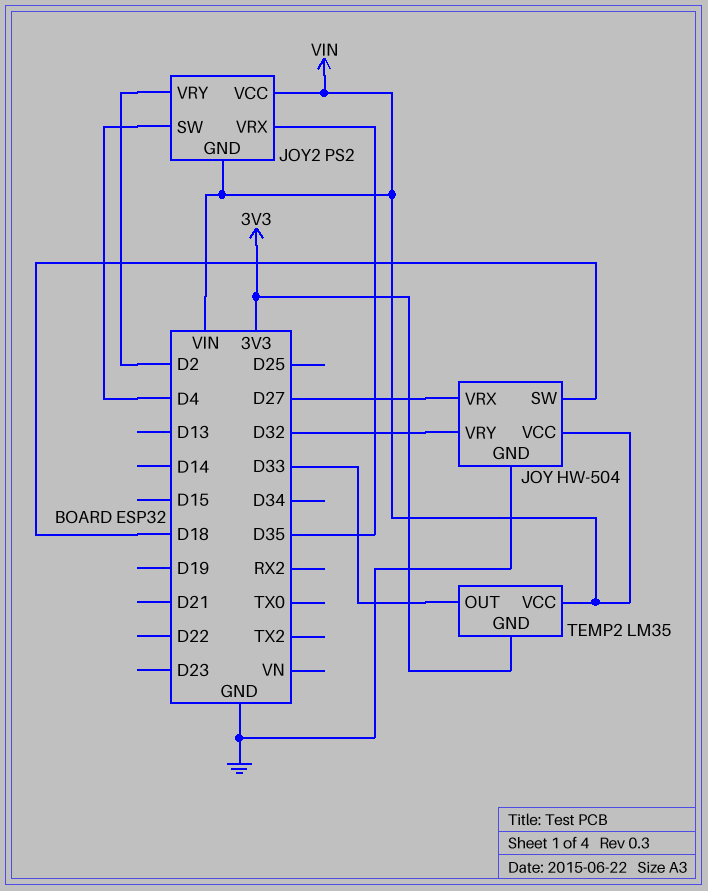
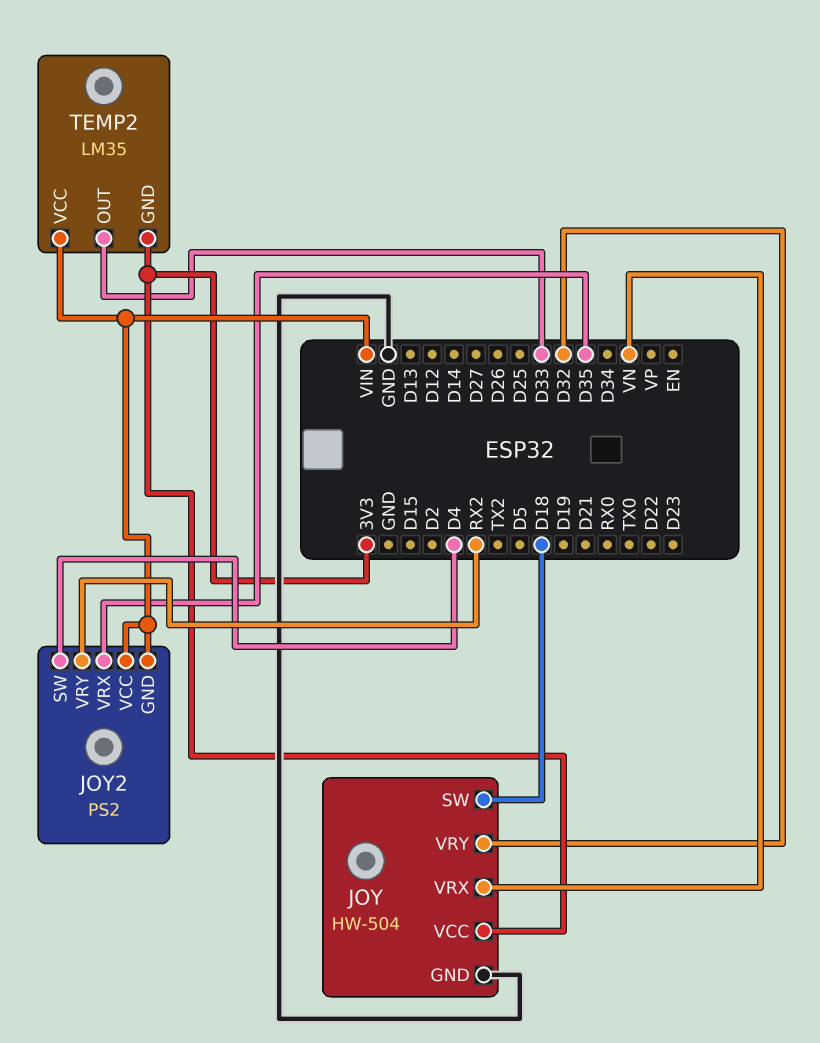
JOY pin VCC: VIN -> 3V3
JOY pin VRX: D27 -> VN
JOY2 pin VRY: D2 -> RX2

